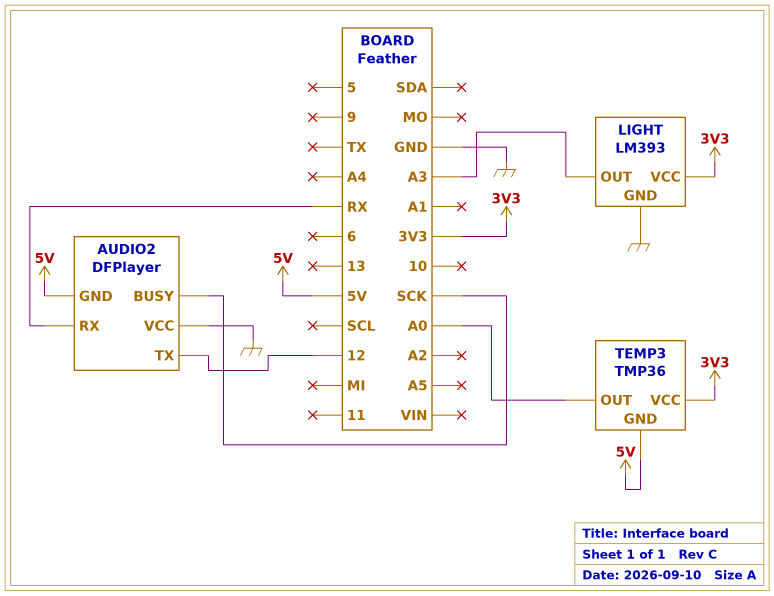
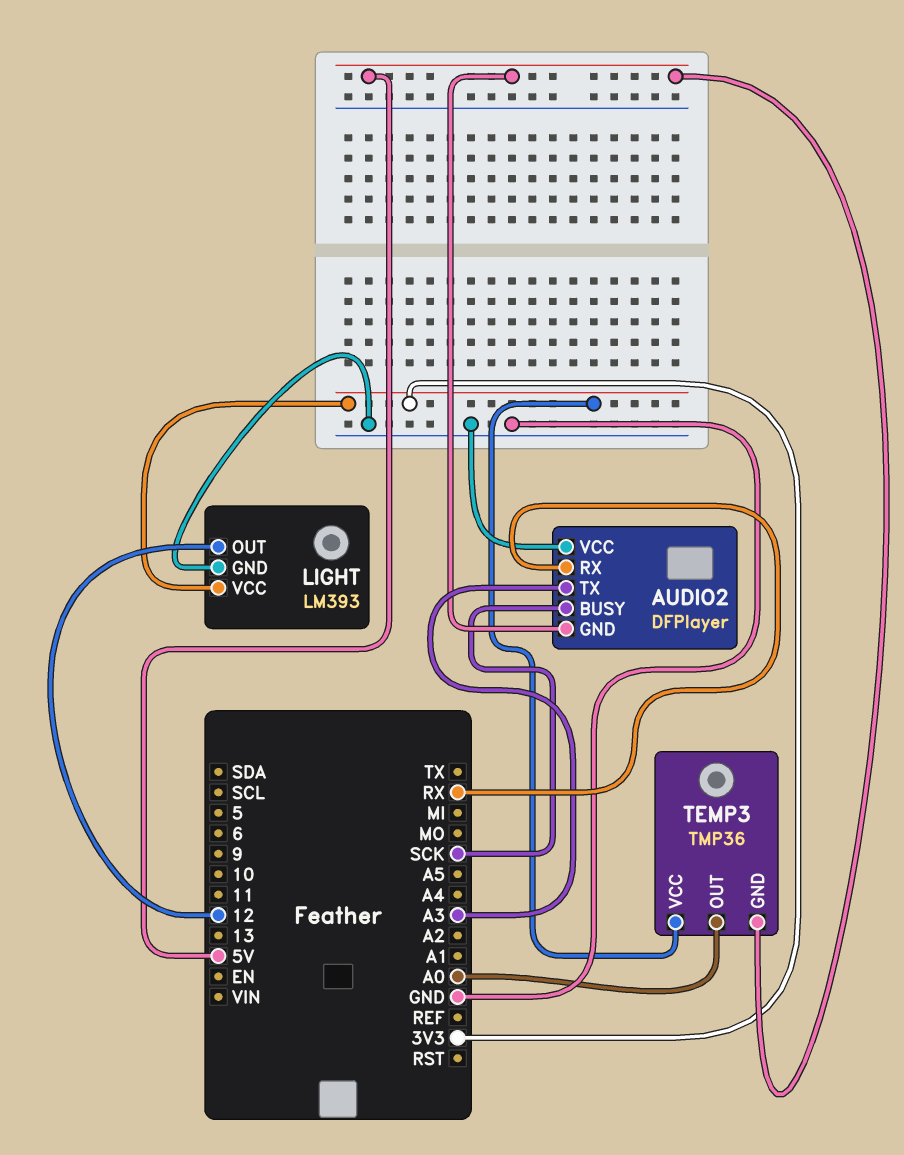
AUDIO2 pin TX: 12 -> A3
LIGHT pin OUT: A3 -> 12

